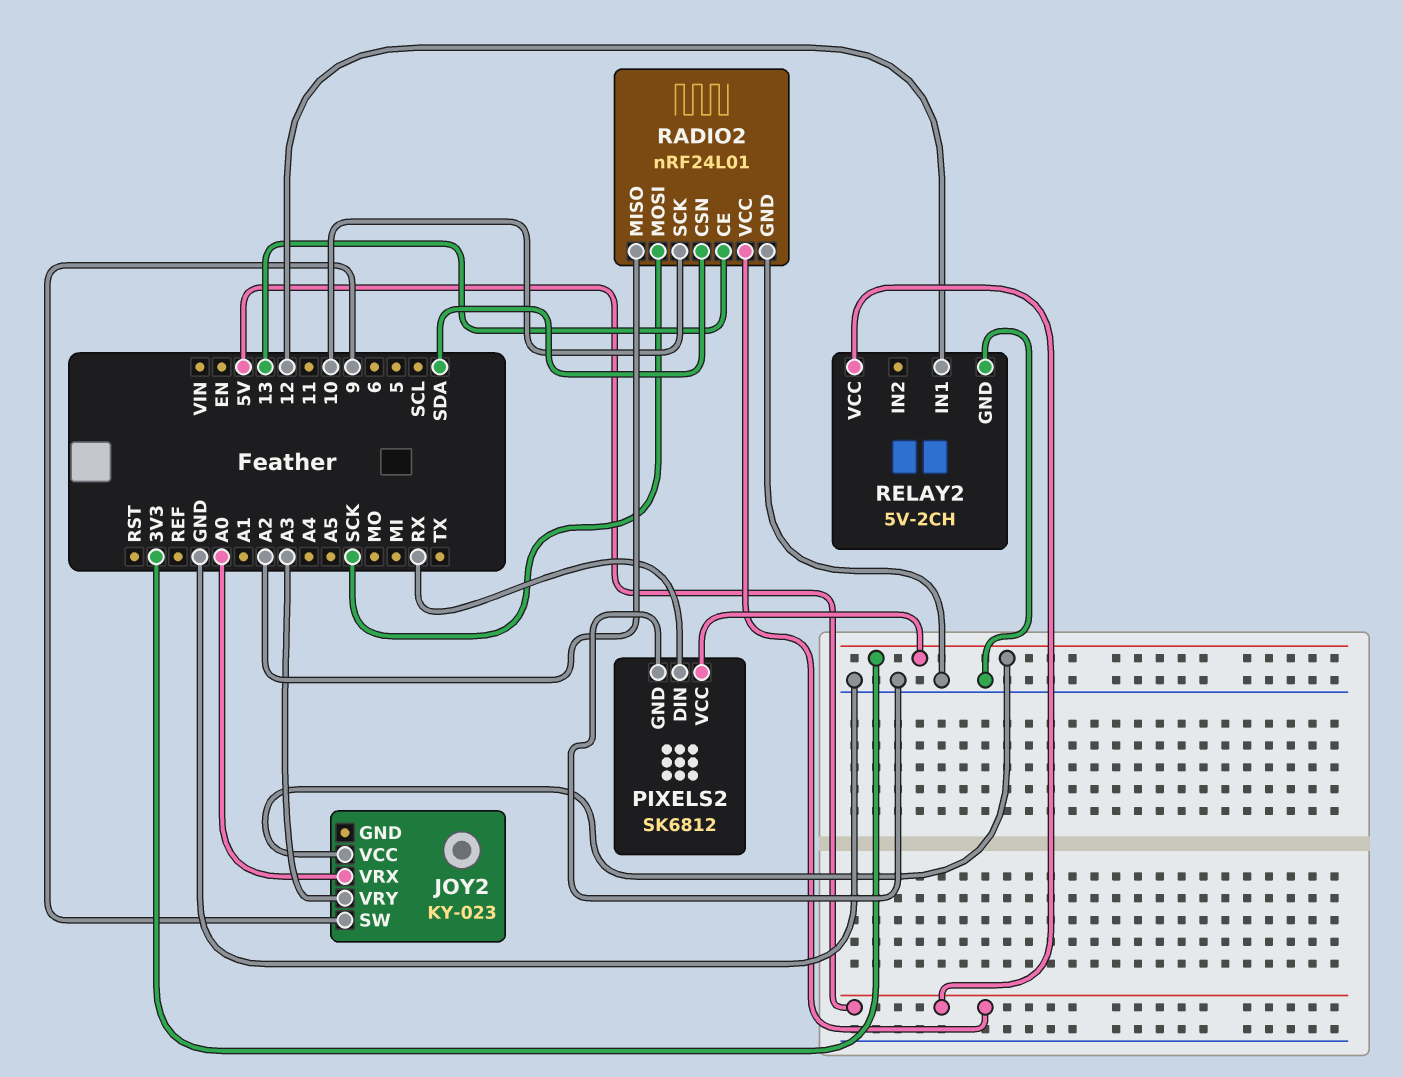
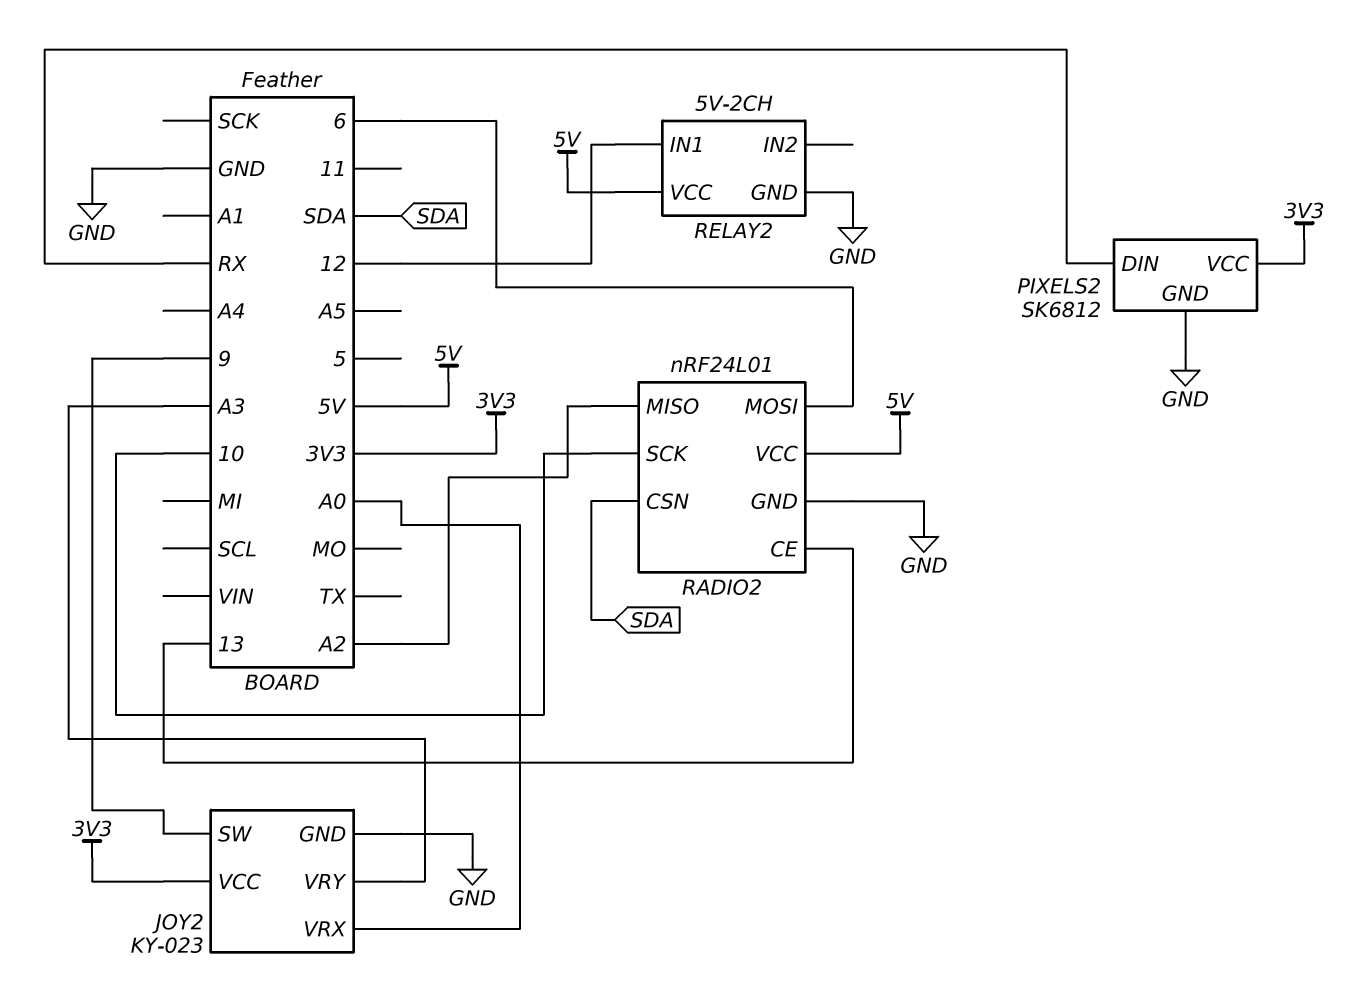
JOY2 pin GND: none -> GND
RADIO2 pin MOSI: SCK -> 6

